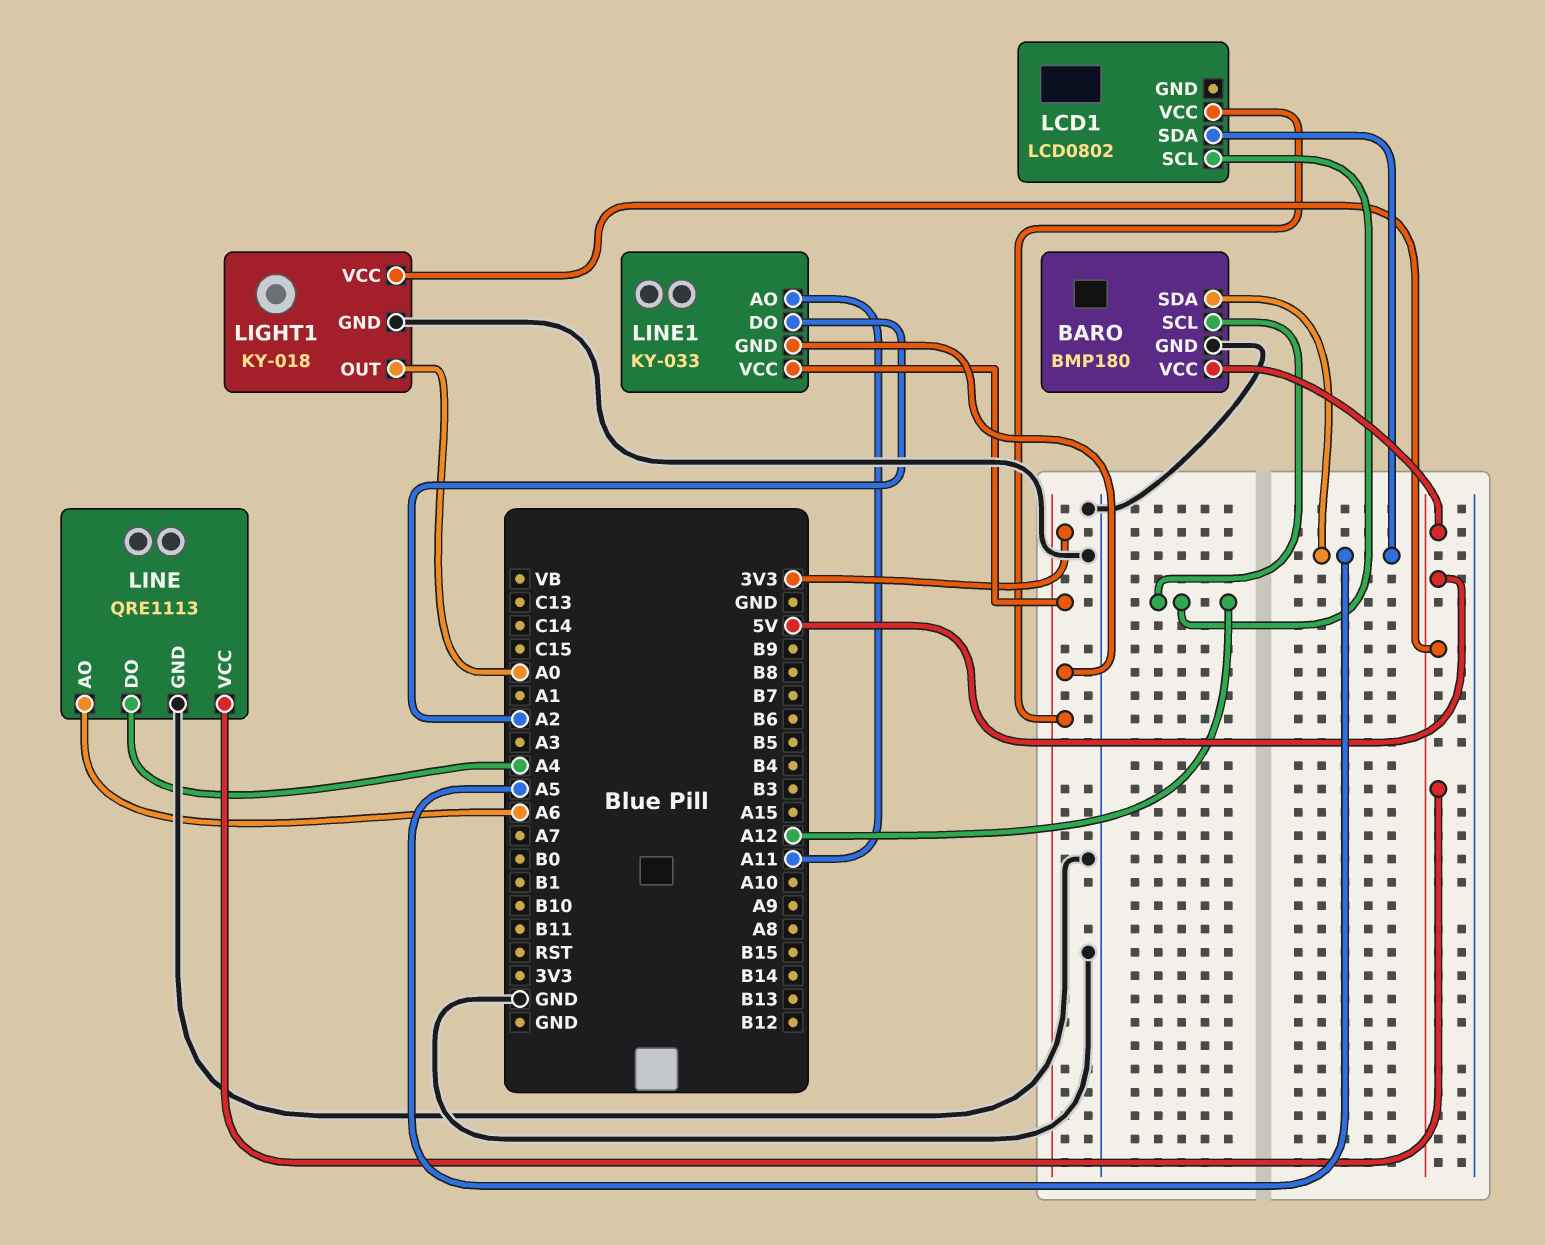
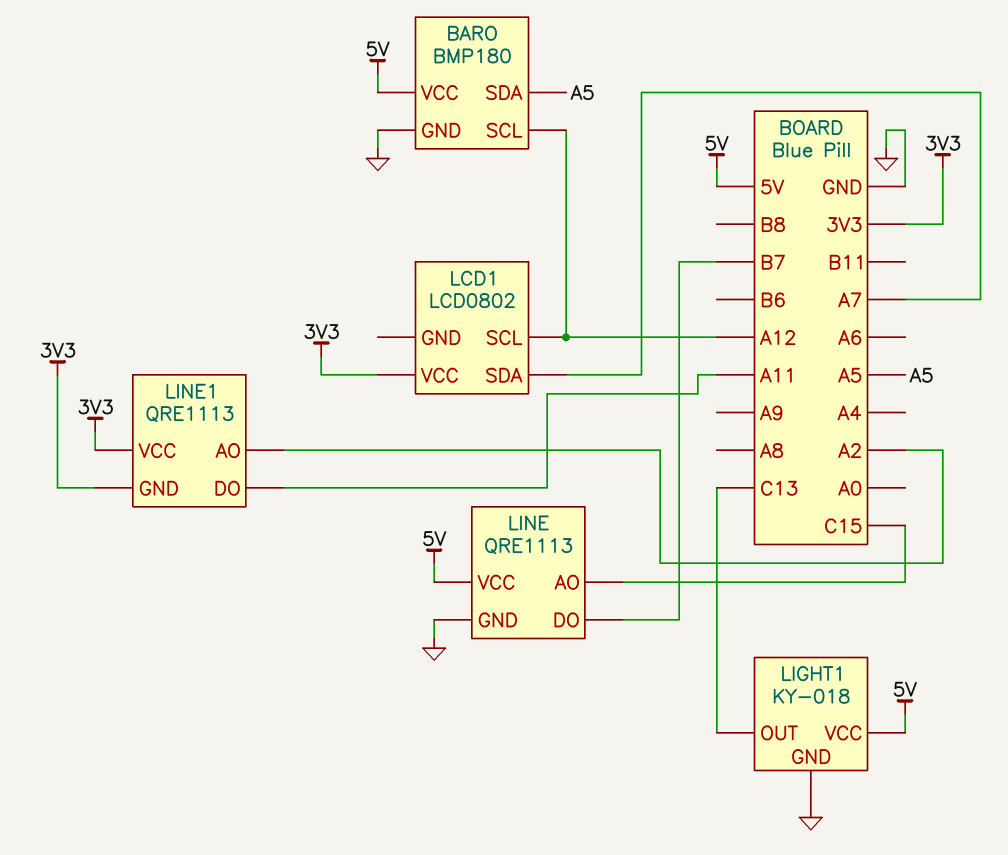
LCD1 pin SDA: A5 -> A7
LIGHT1 pin OUT: A0 -> C13
LINE pin AO: A6 -> C15
LINE pin DO: A4 -> B7
LINE1: KY-033 -> QRE1113
LINE1 pin AO: A11 -> A2
LINE1 pin DO: A2 -> A11

